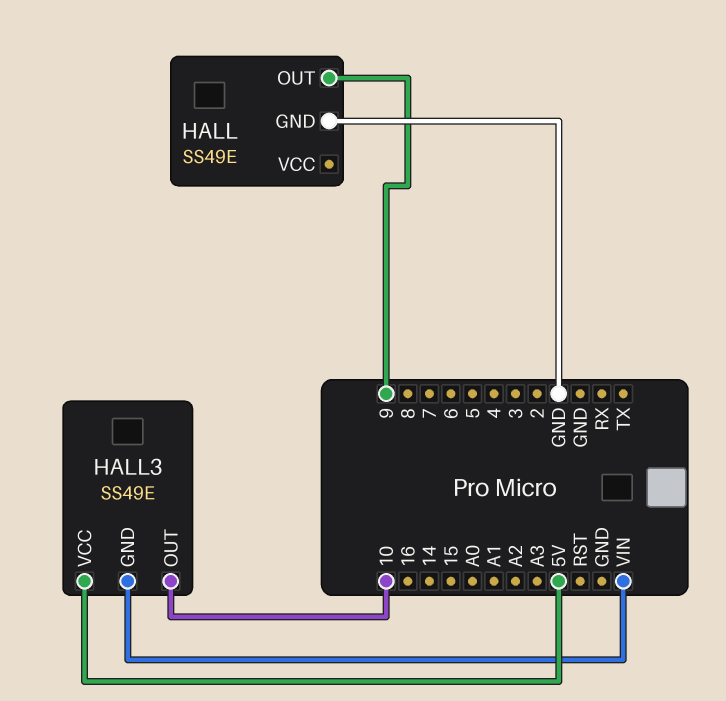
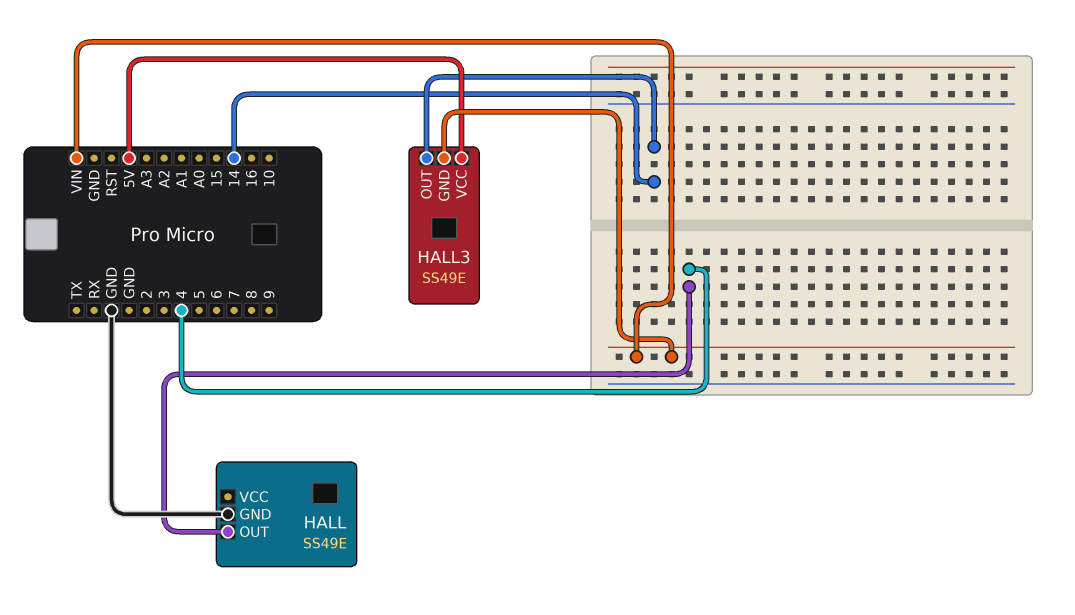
HALL pin OUT: 9 -> 4
HALL3 pin OUT: 10 -> 14

